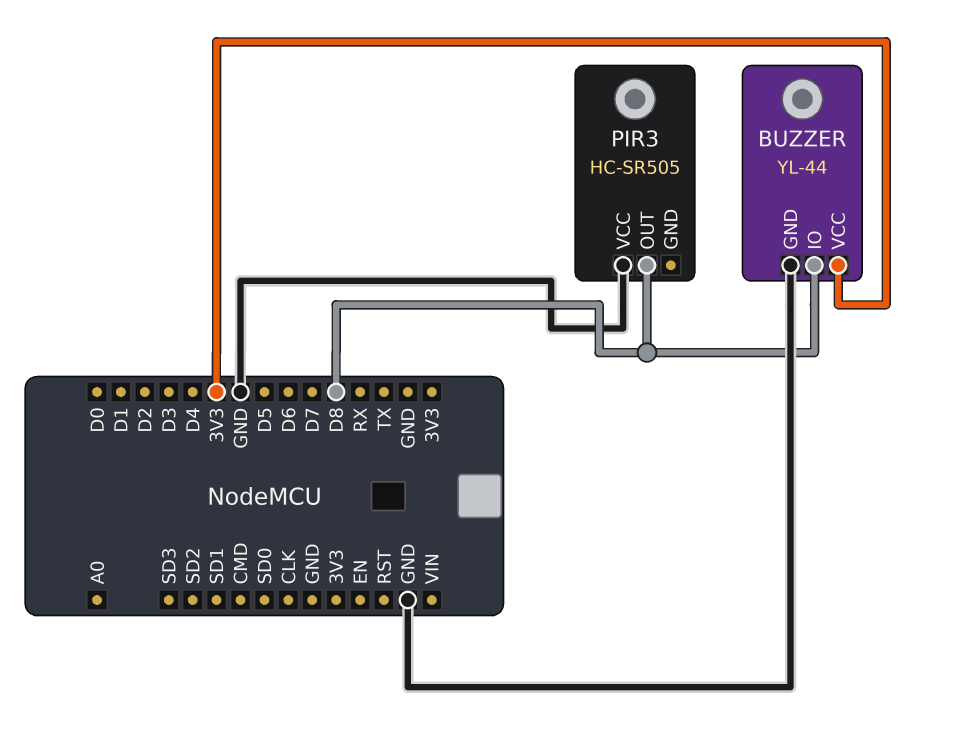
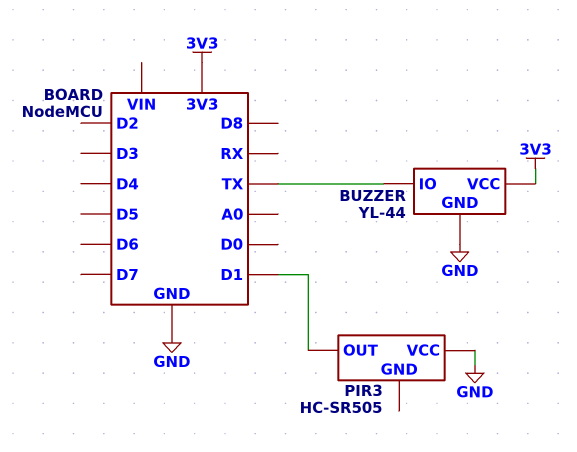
BUZZER pin IO: D8 -> TX
PIR3 pin OUT: D8 -> D1

